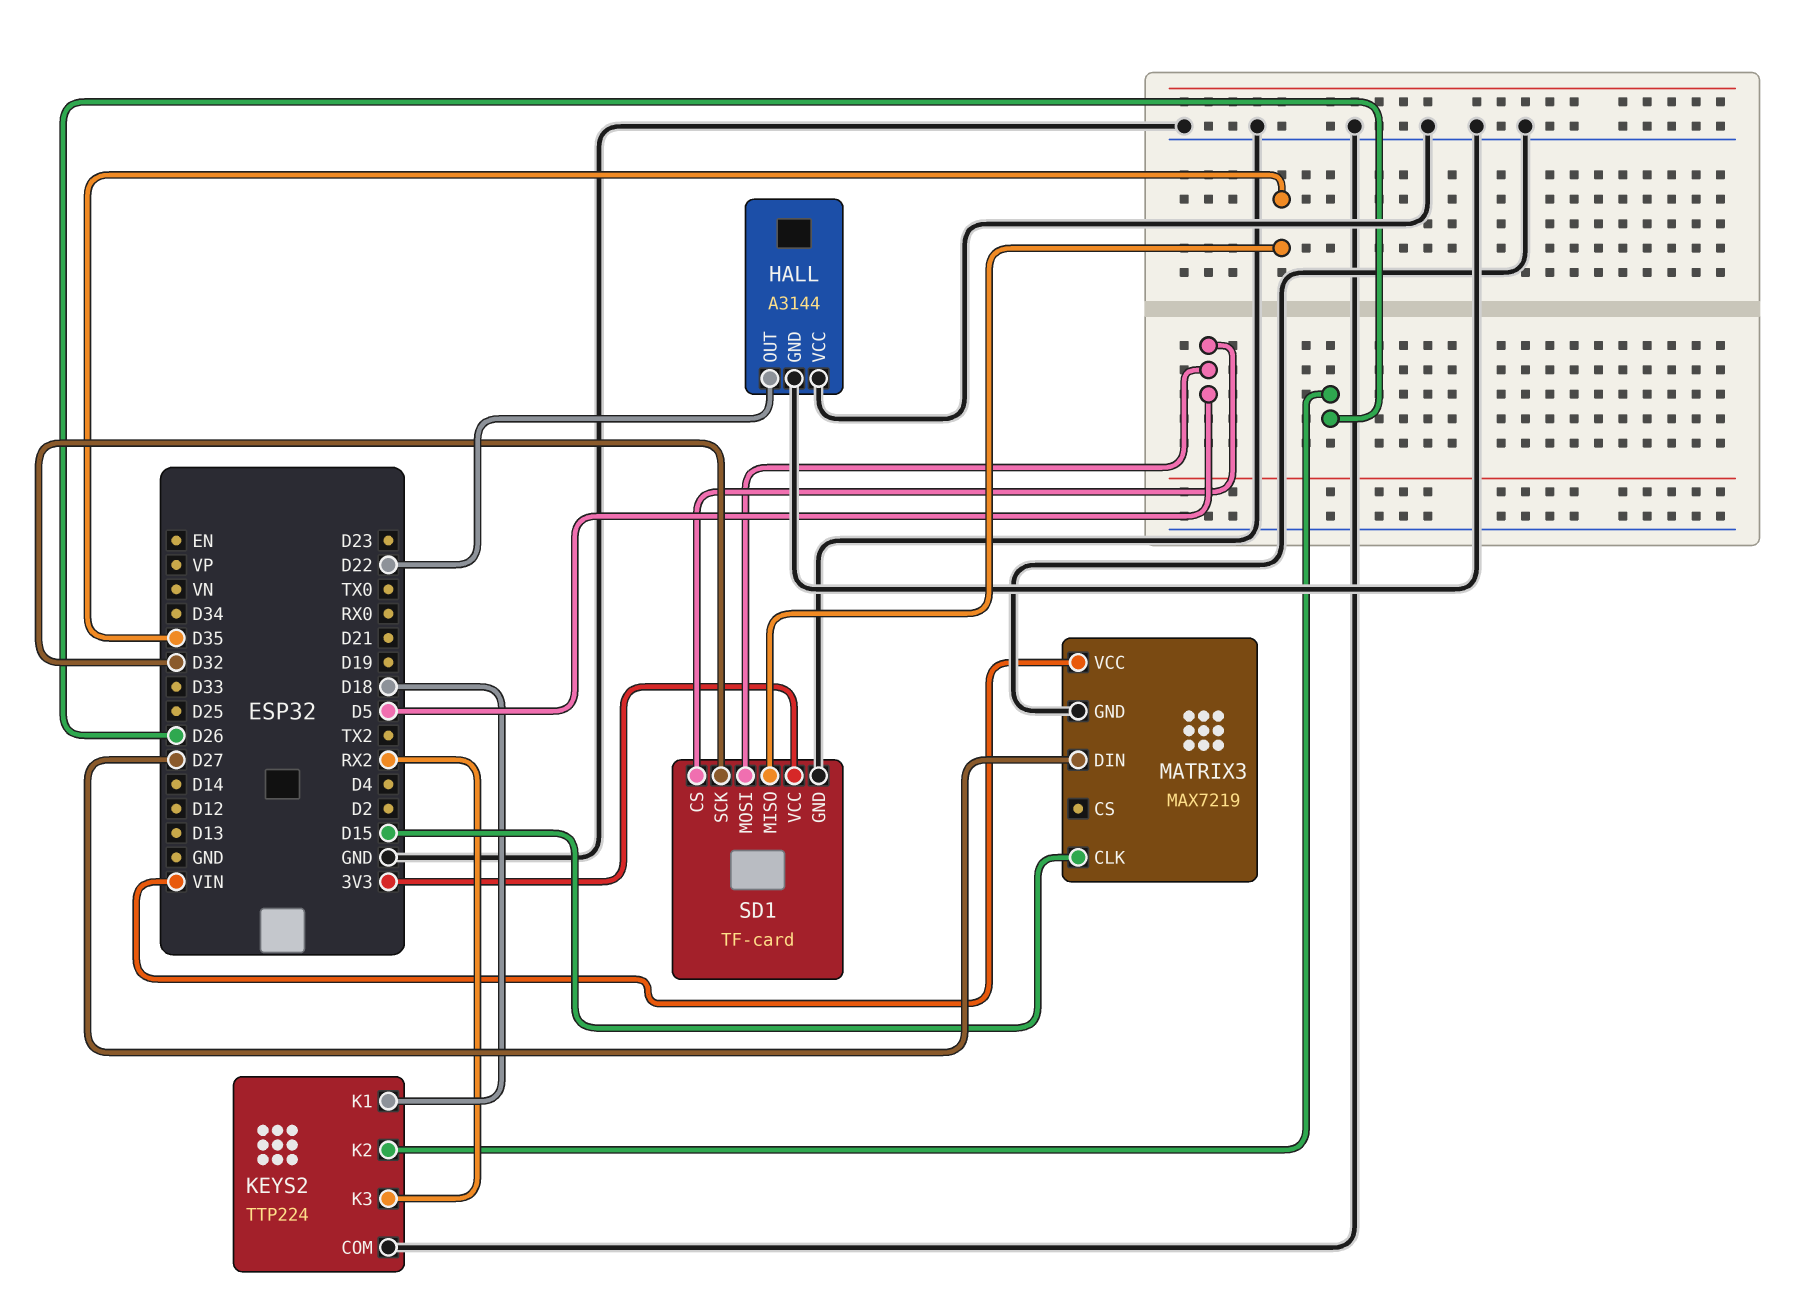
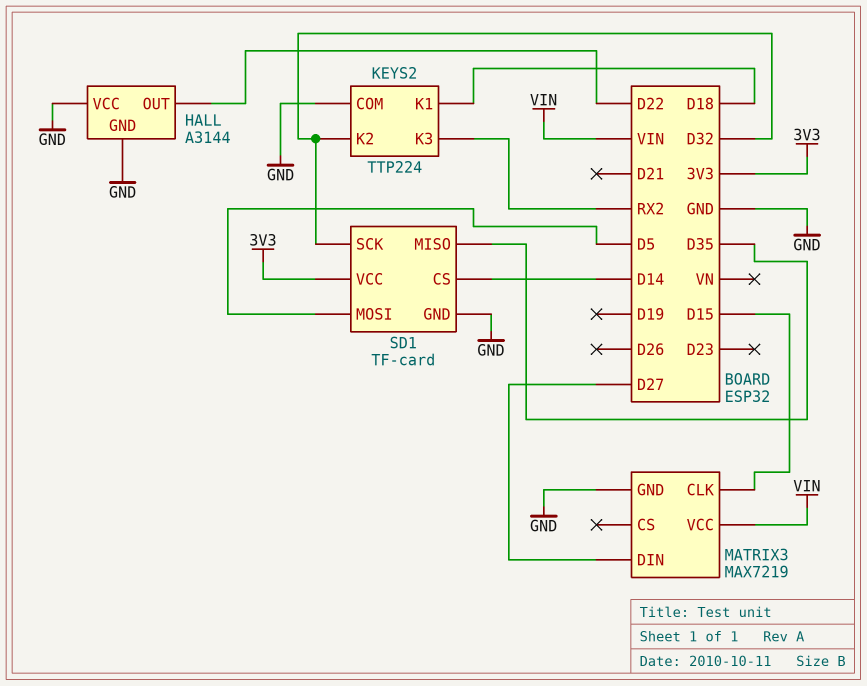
KEYS2 pin K2: D26 -> D32
SD1 pin CS: D5 -> D14

